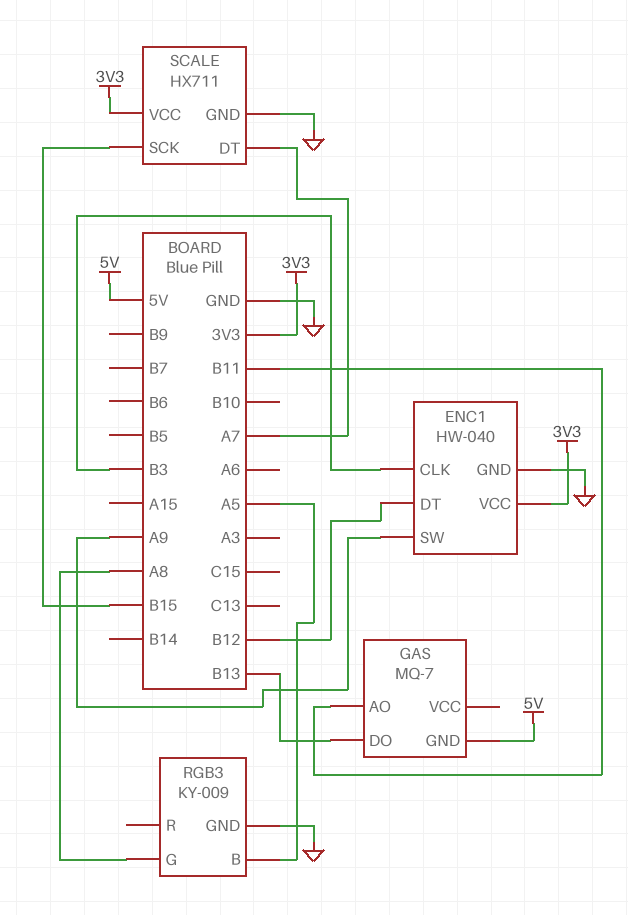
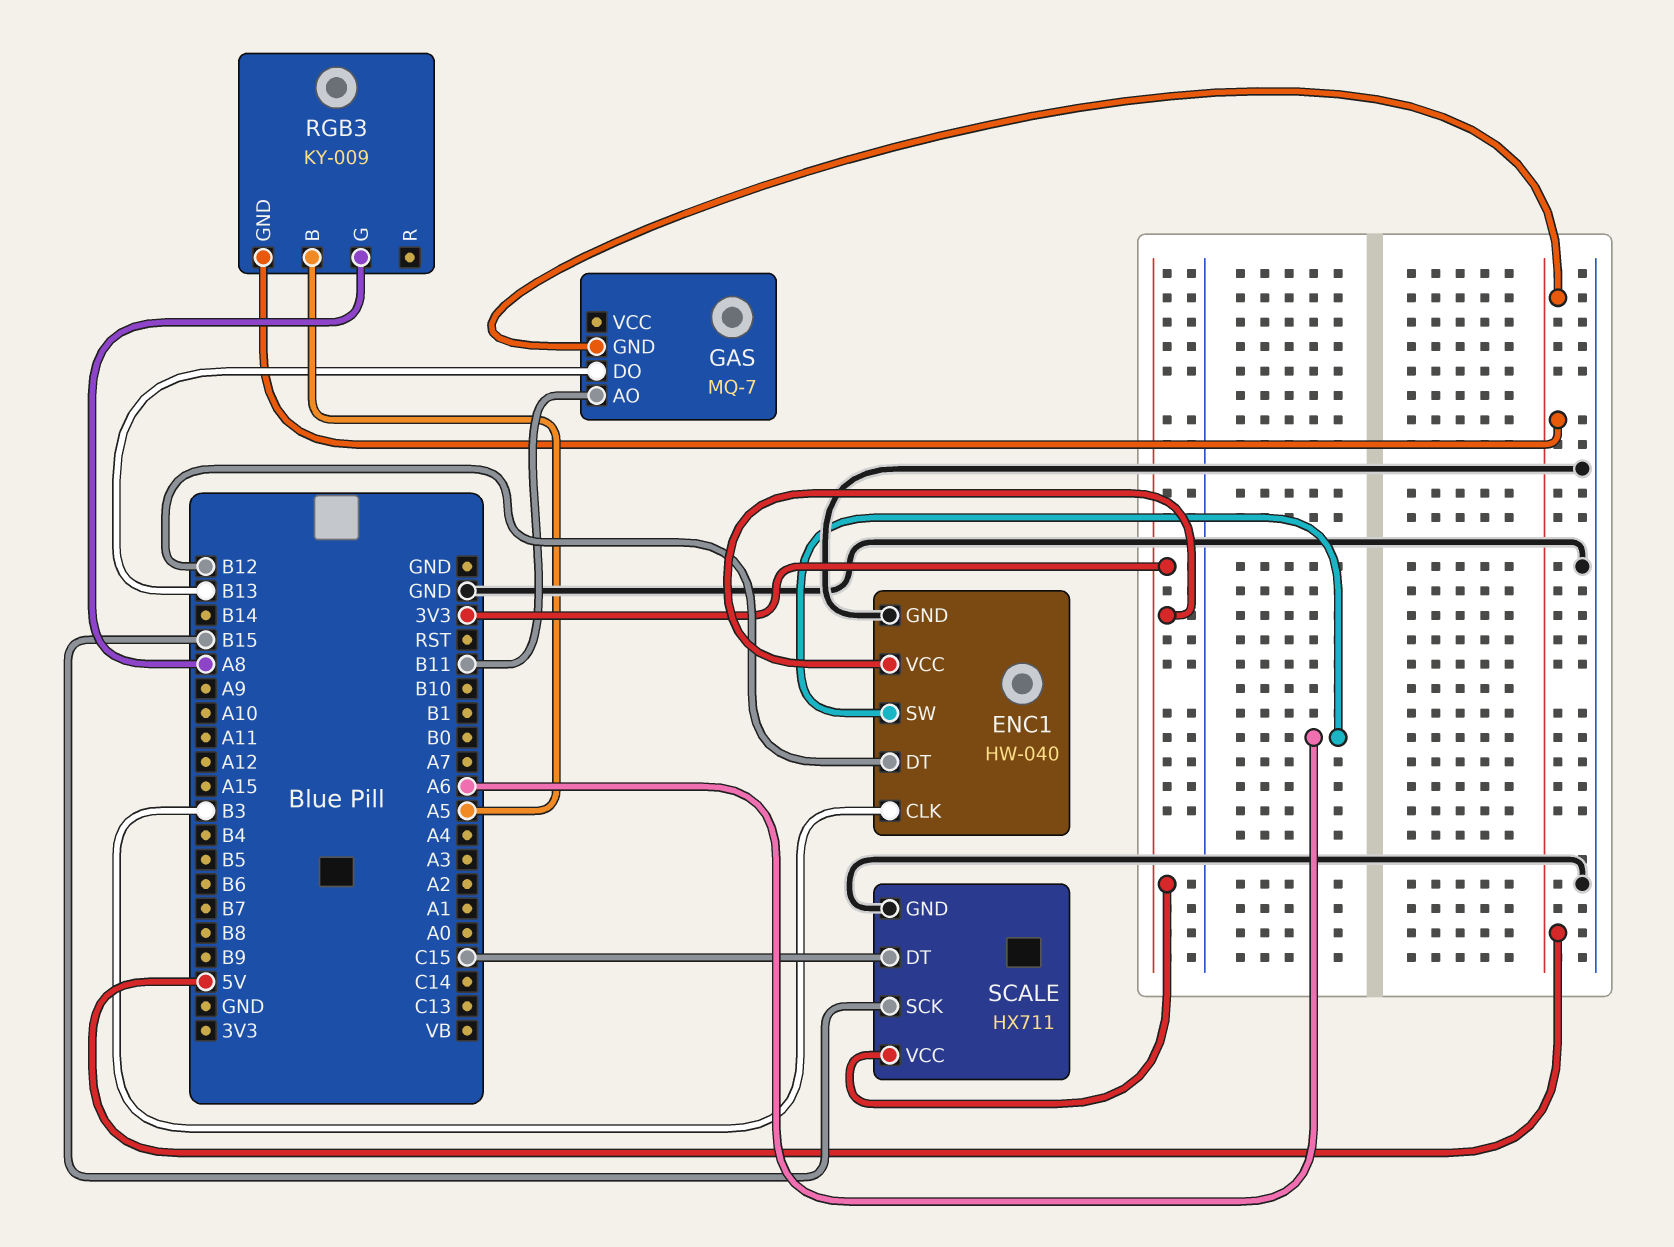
ENC1 pin SW: A9 -> A6
RGB3 pin GND: GND -> 5V
SCALE pin DT: A7 -> C15

